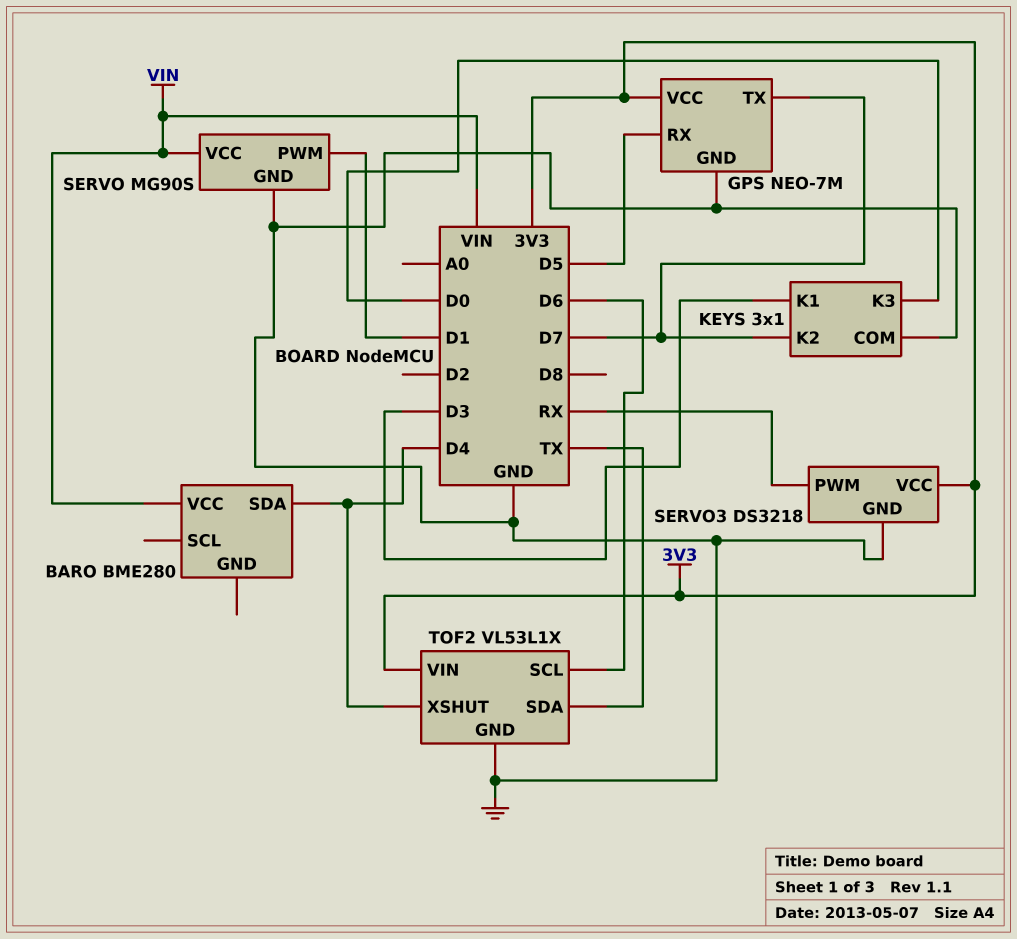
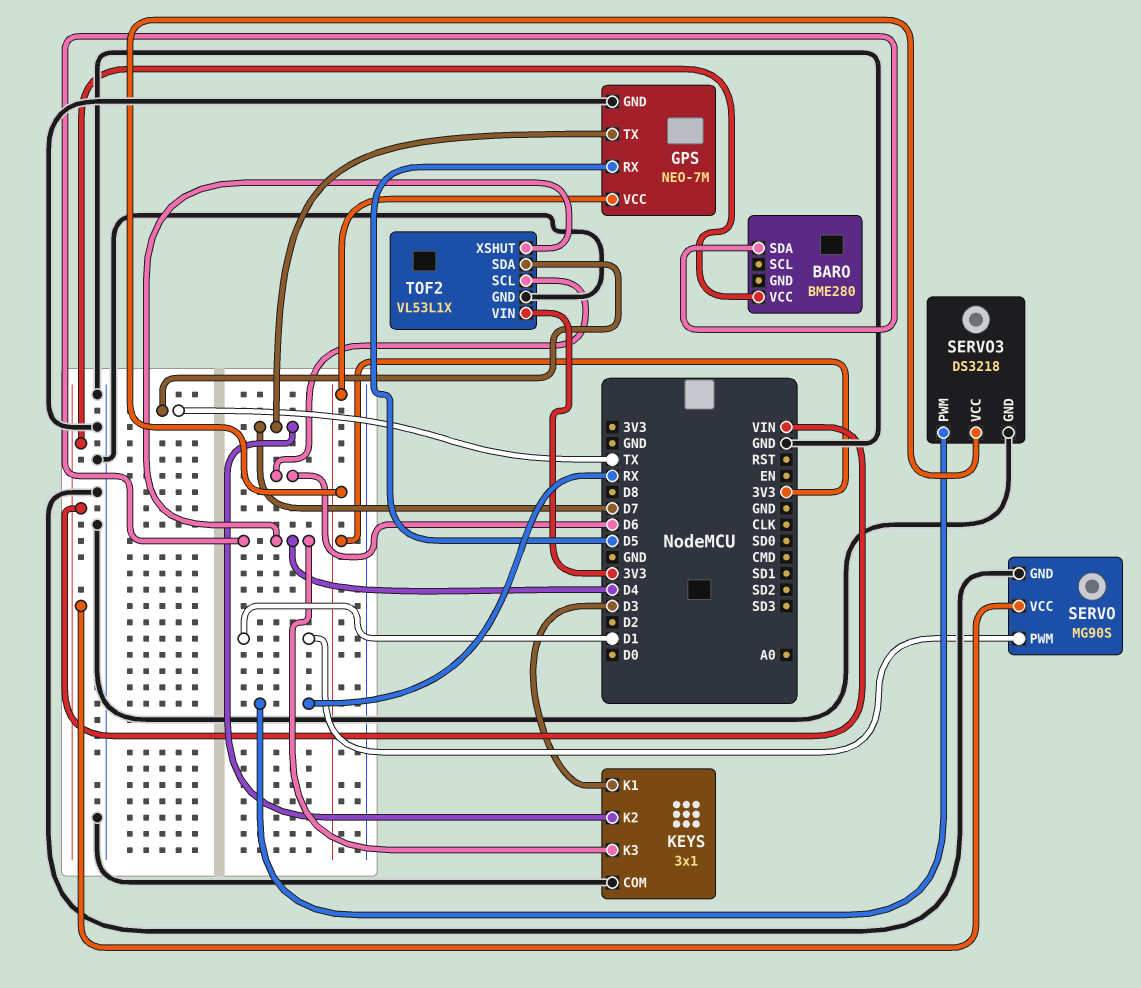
KEYS pin K3: D0 -> D4

